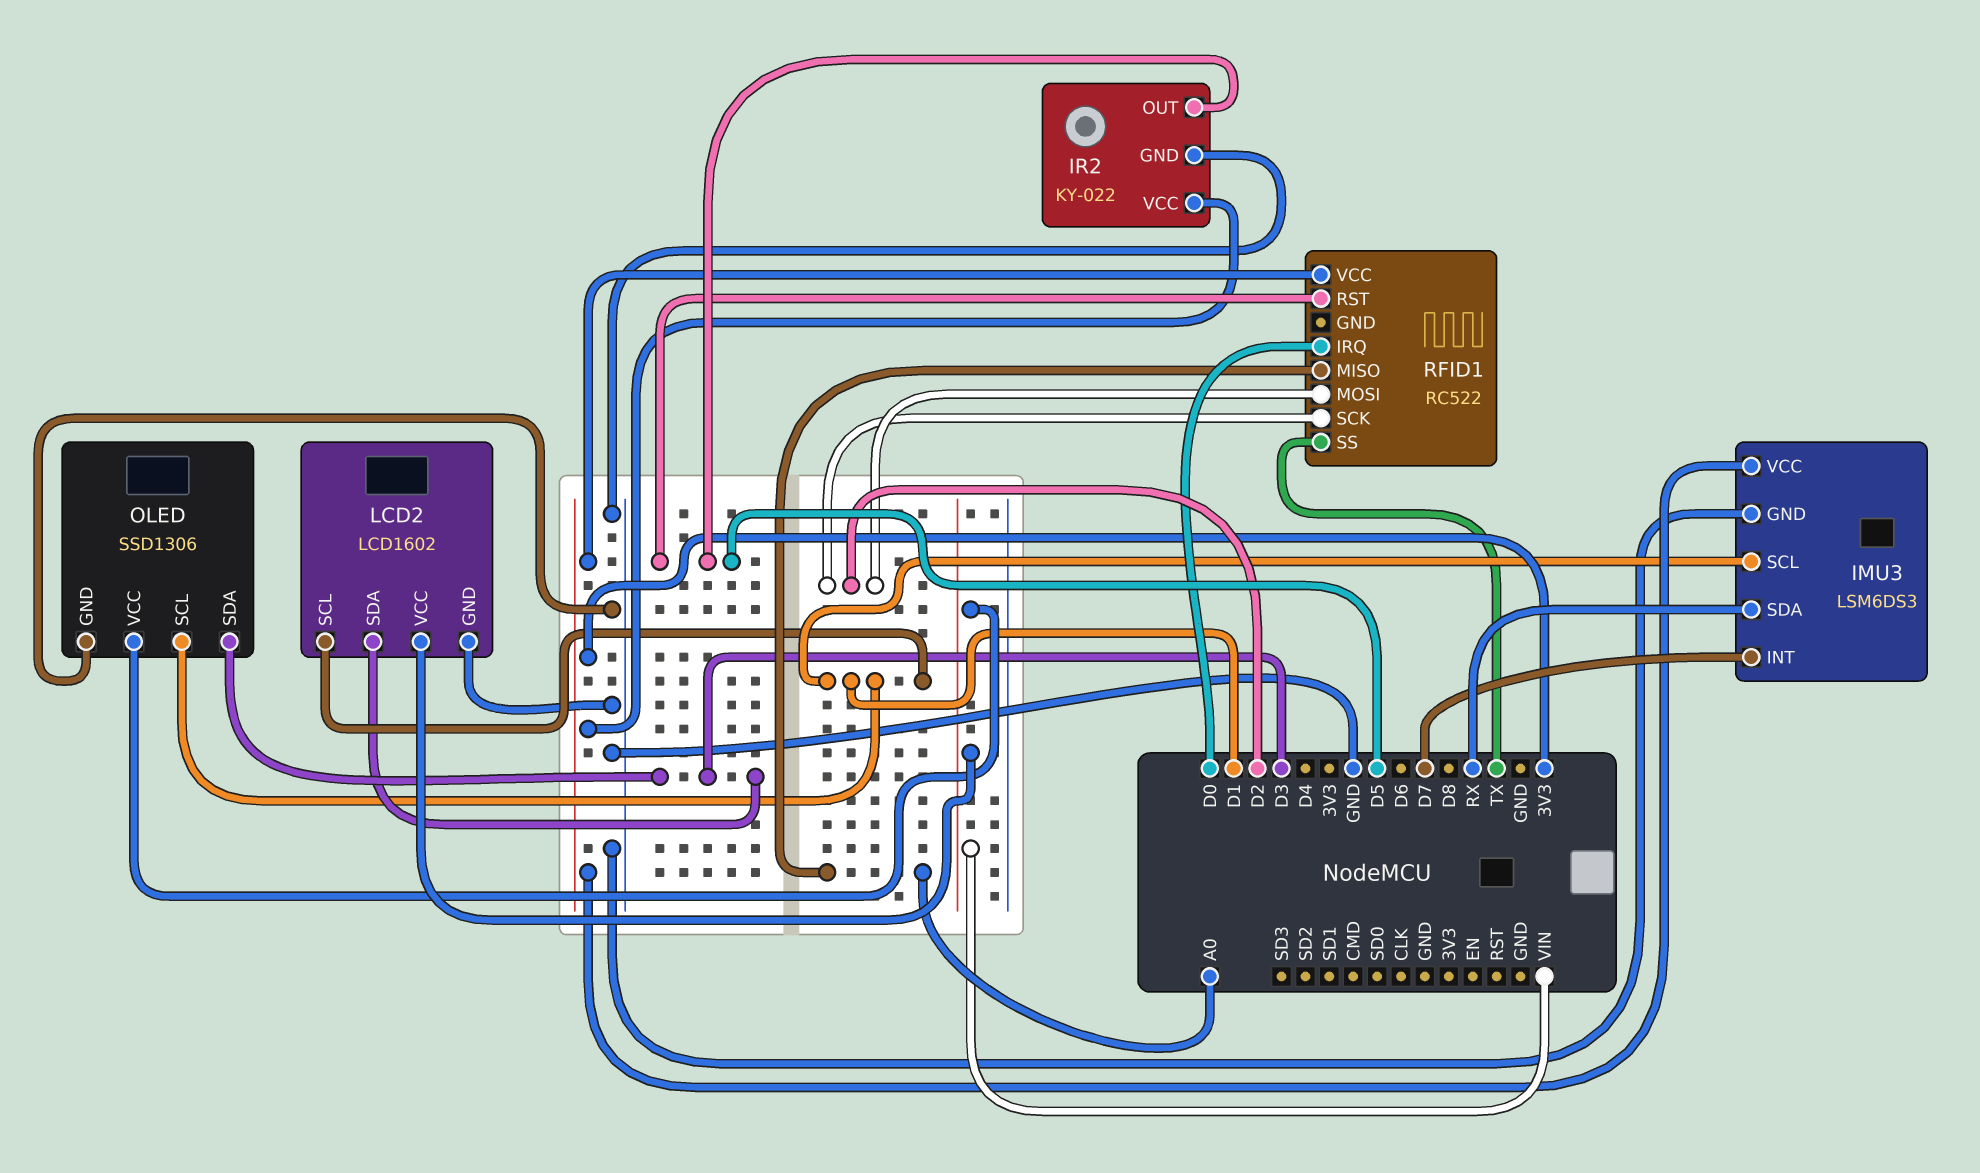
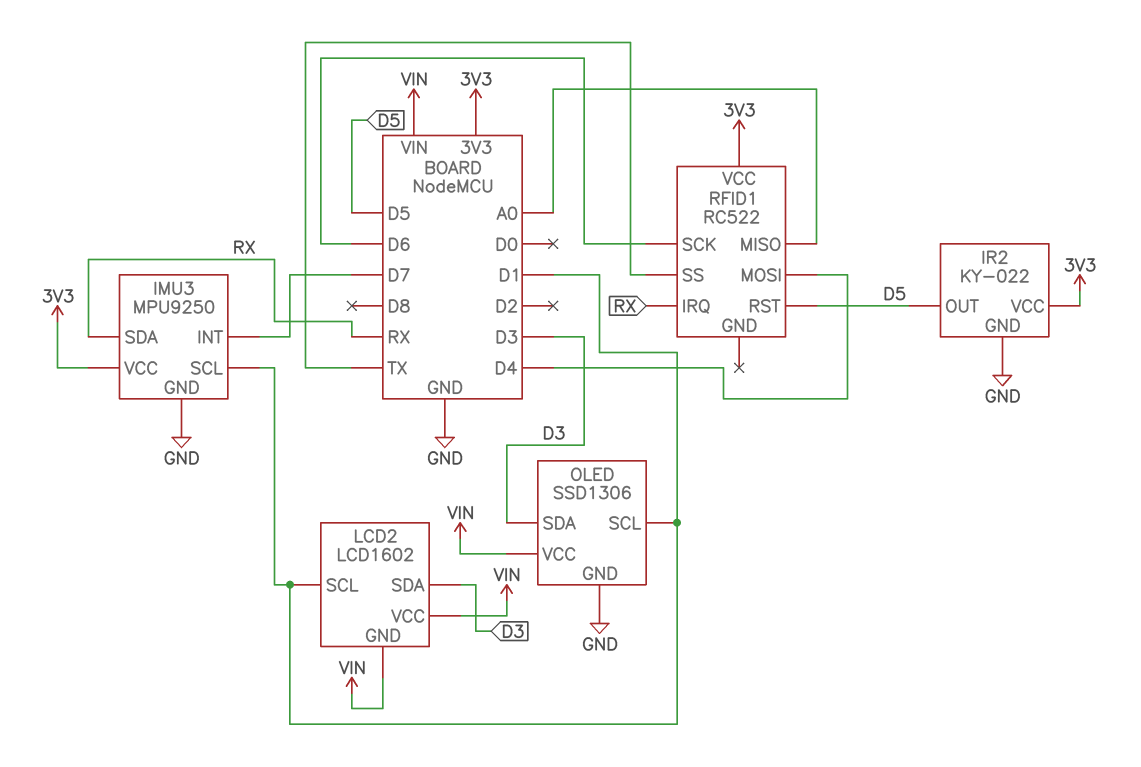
IMU3: LSM6DS3 -> MPU9250
LCD2 pin GND: GND -> VIN
RFID1 pin IRQ: D0 -> RX
RFID1 pin MOSI: D2 -> D4
RFID1 pin SCK: D2 -> D6

